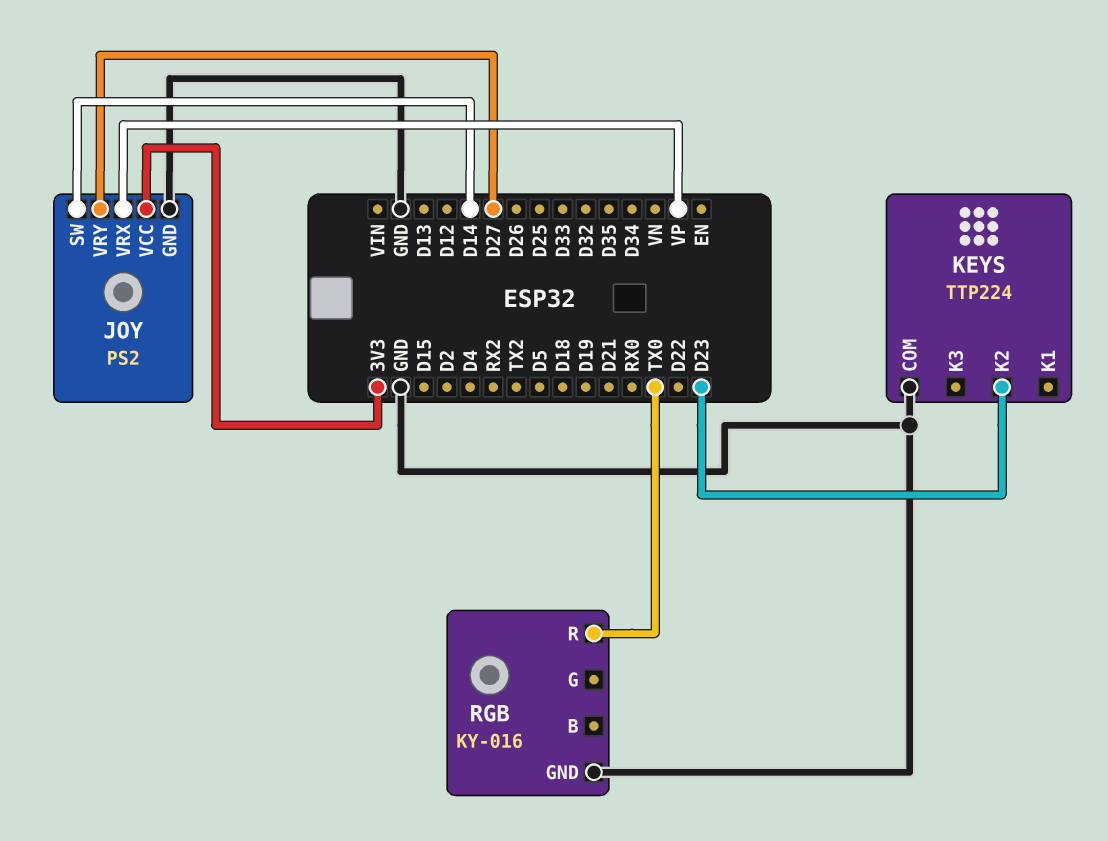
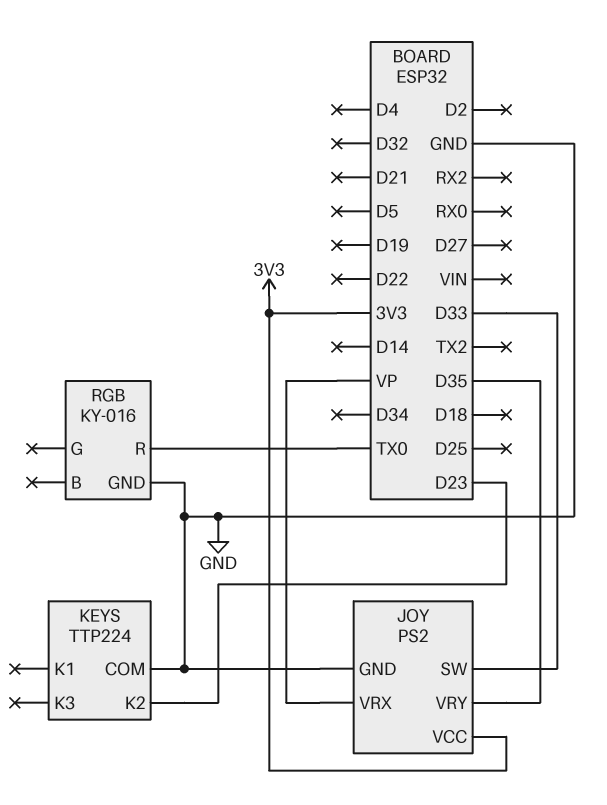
JOY pin SW: D14 -> D33
JOY pin VRY: D27 -> D35

